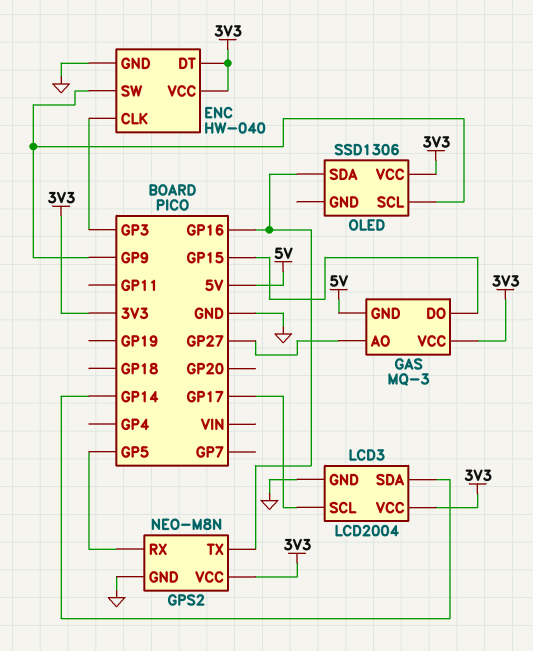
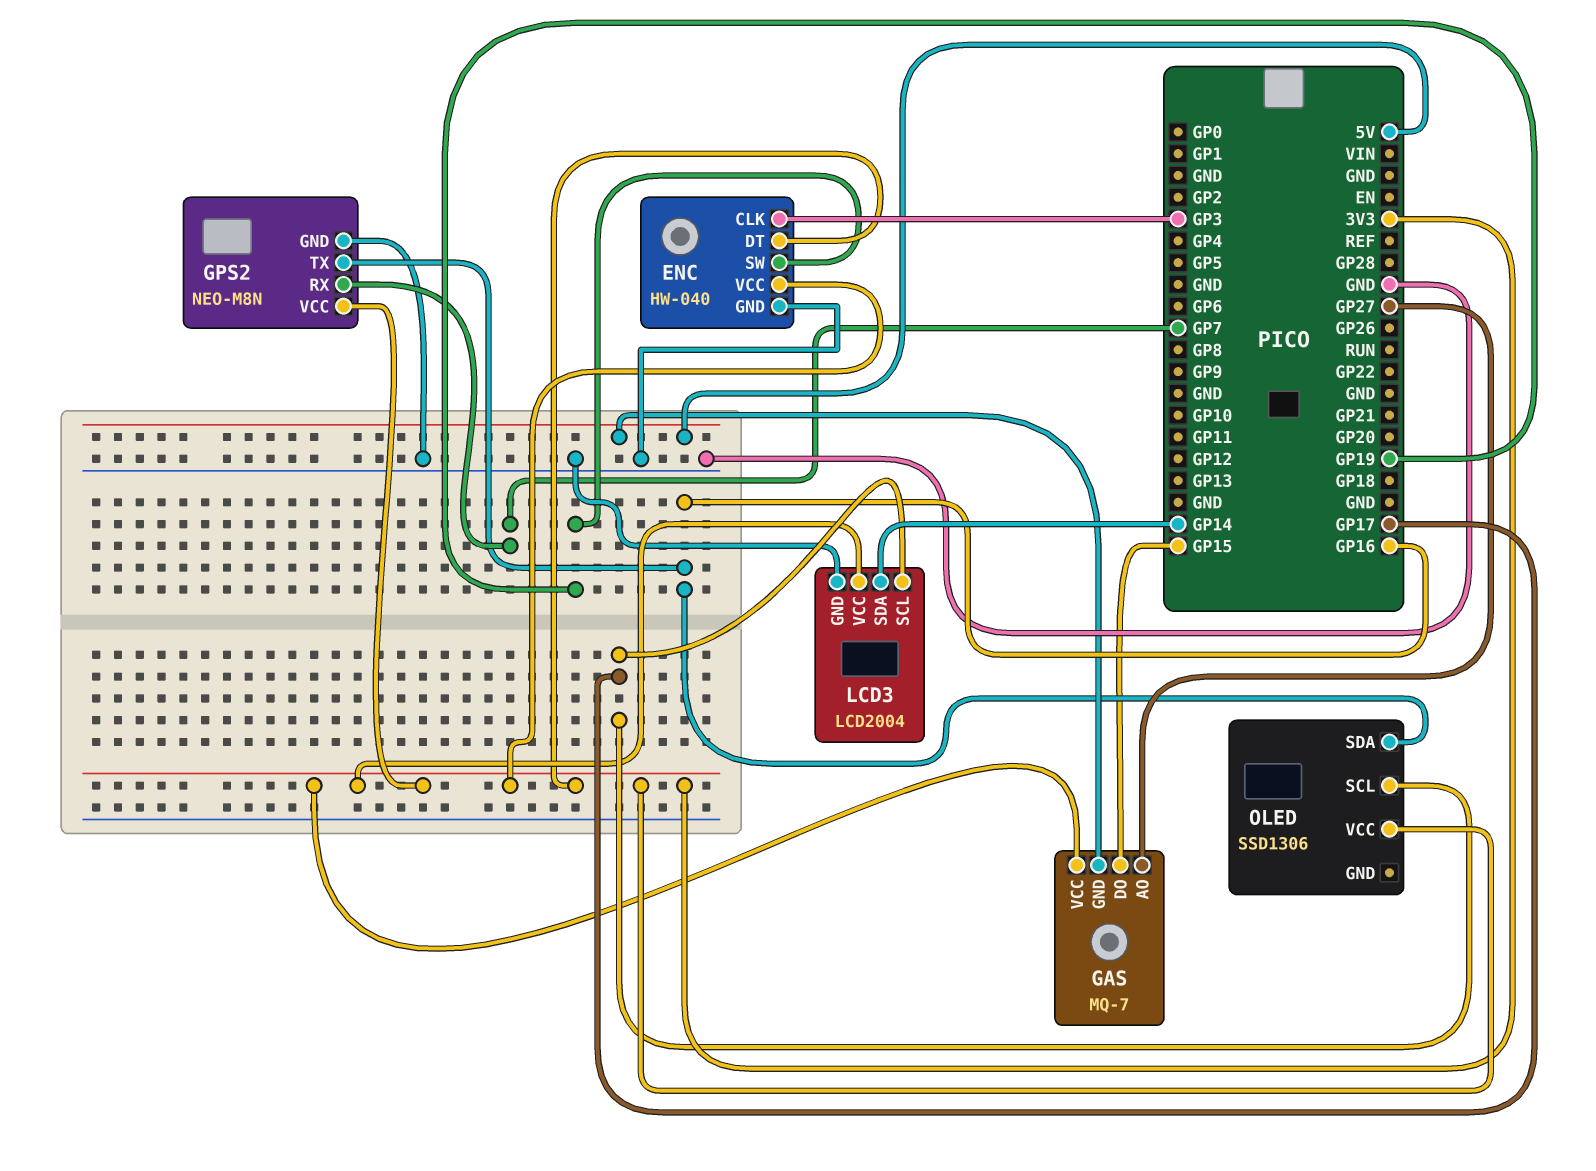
ENC pin SW: GP9 -> GP19
GAS: MQ-3 -> MQ-7
GPS2 pin RX: GP5 -> GP7
OLED pin SCL: GP9 -> GP17

